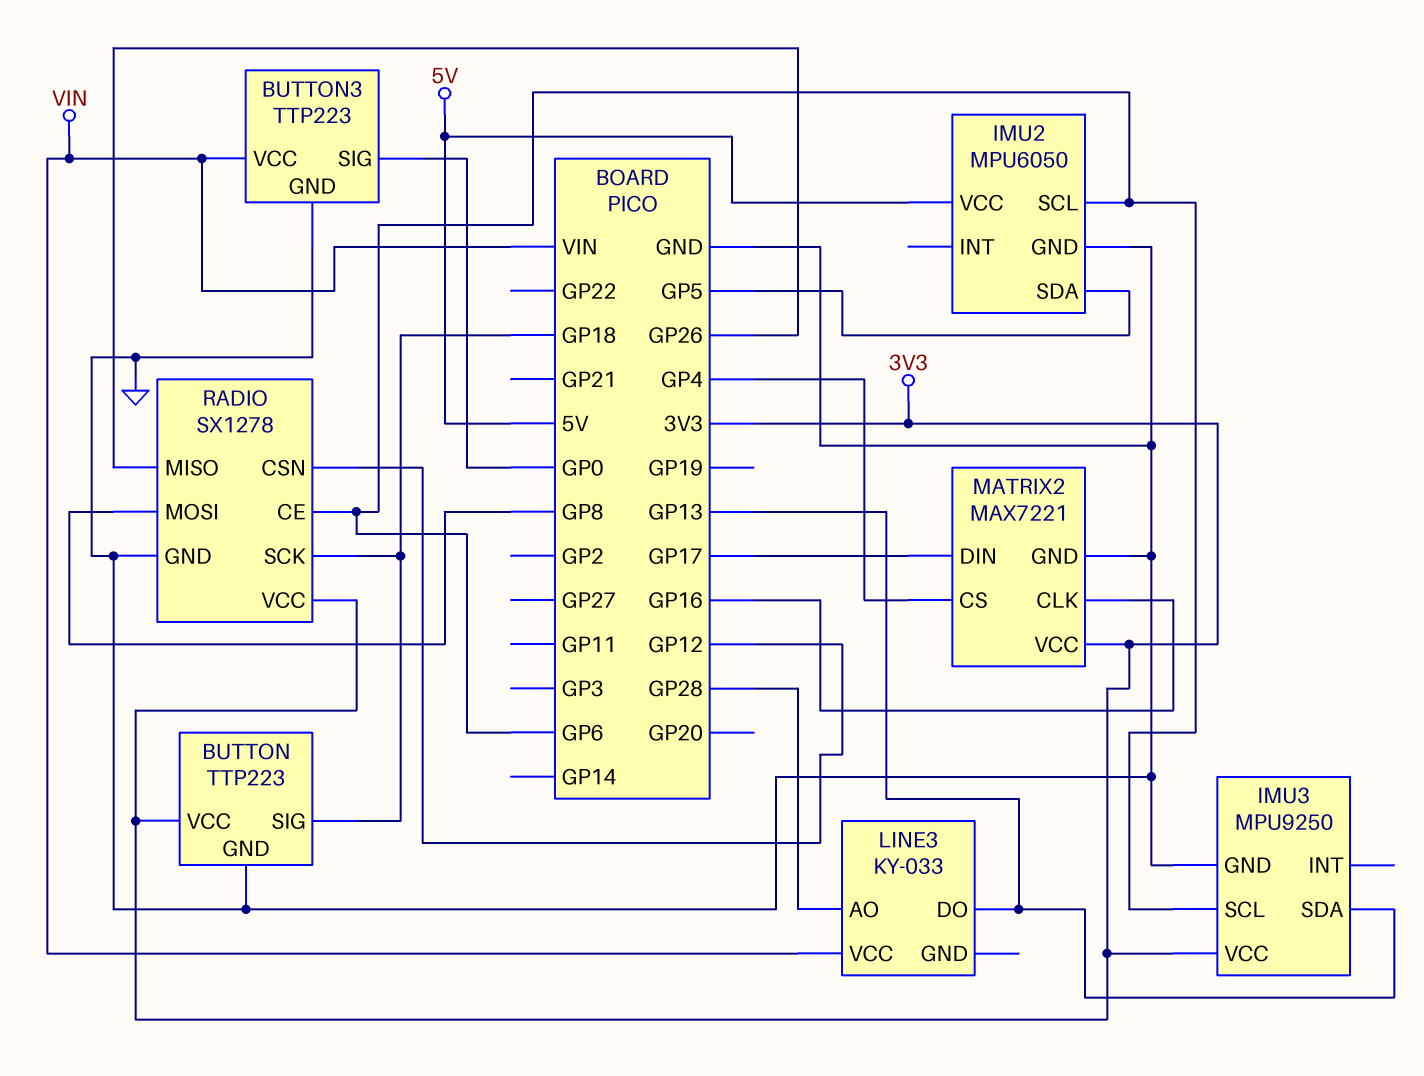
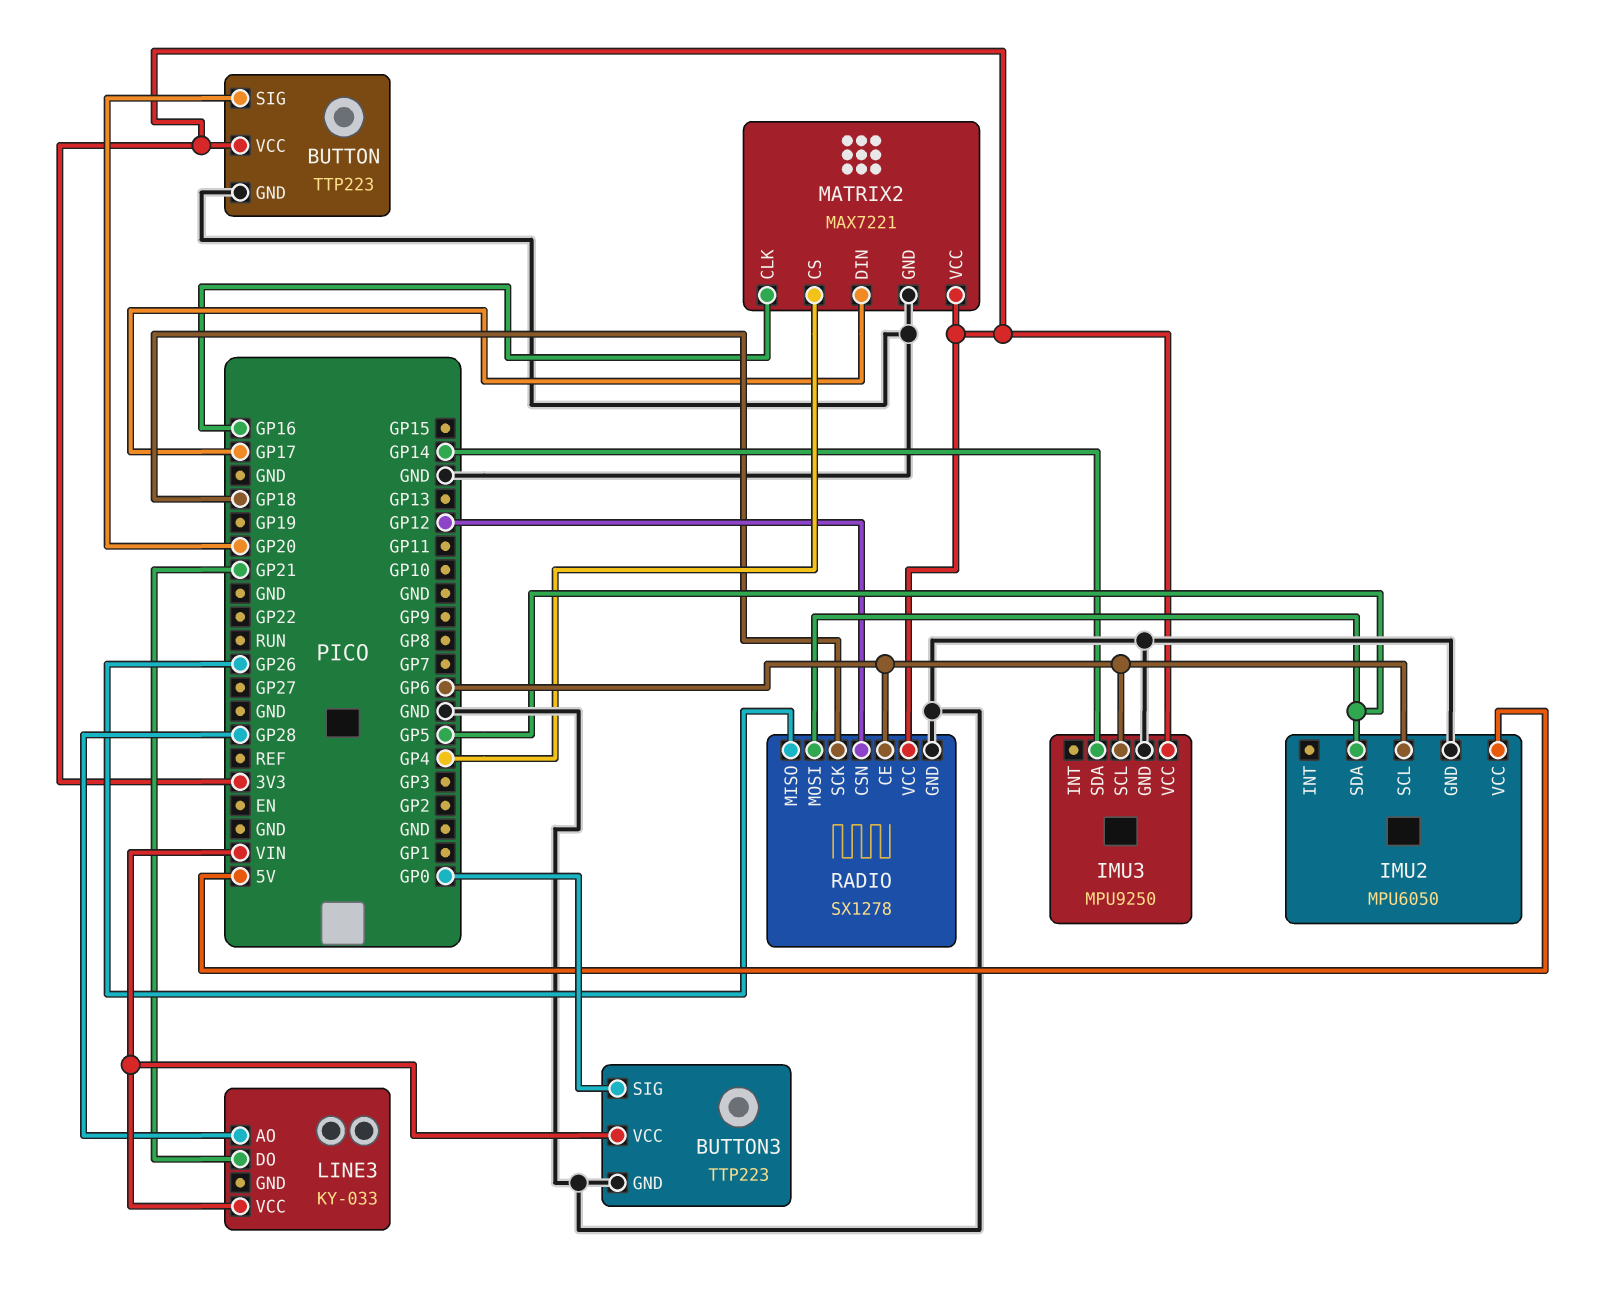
BUTTON pin SIG: GP18 -> GP20
IMU3 pin SDA: GP13 -> GP14
LINE3 pin DO: GP13 -> GP21
RADIO pin MOSI: GP8 -> GP5

